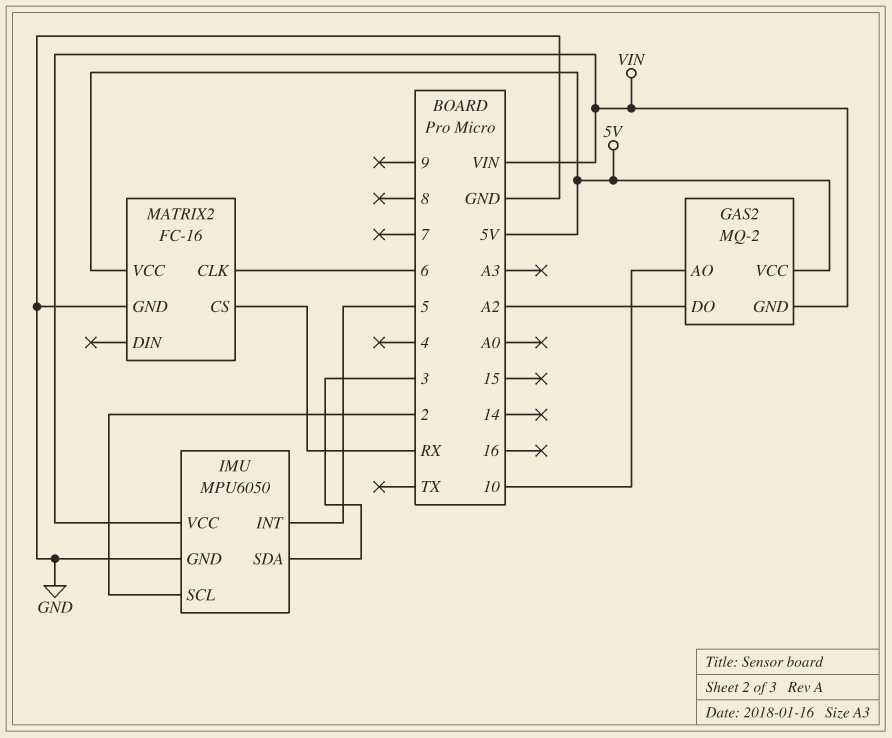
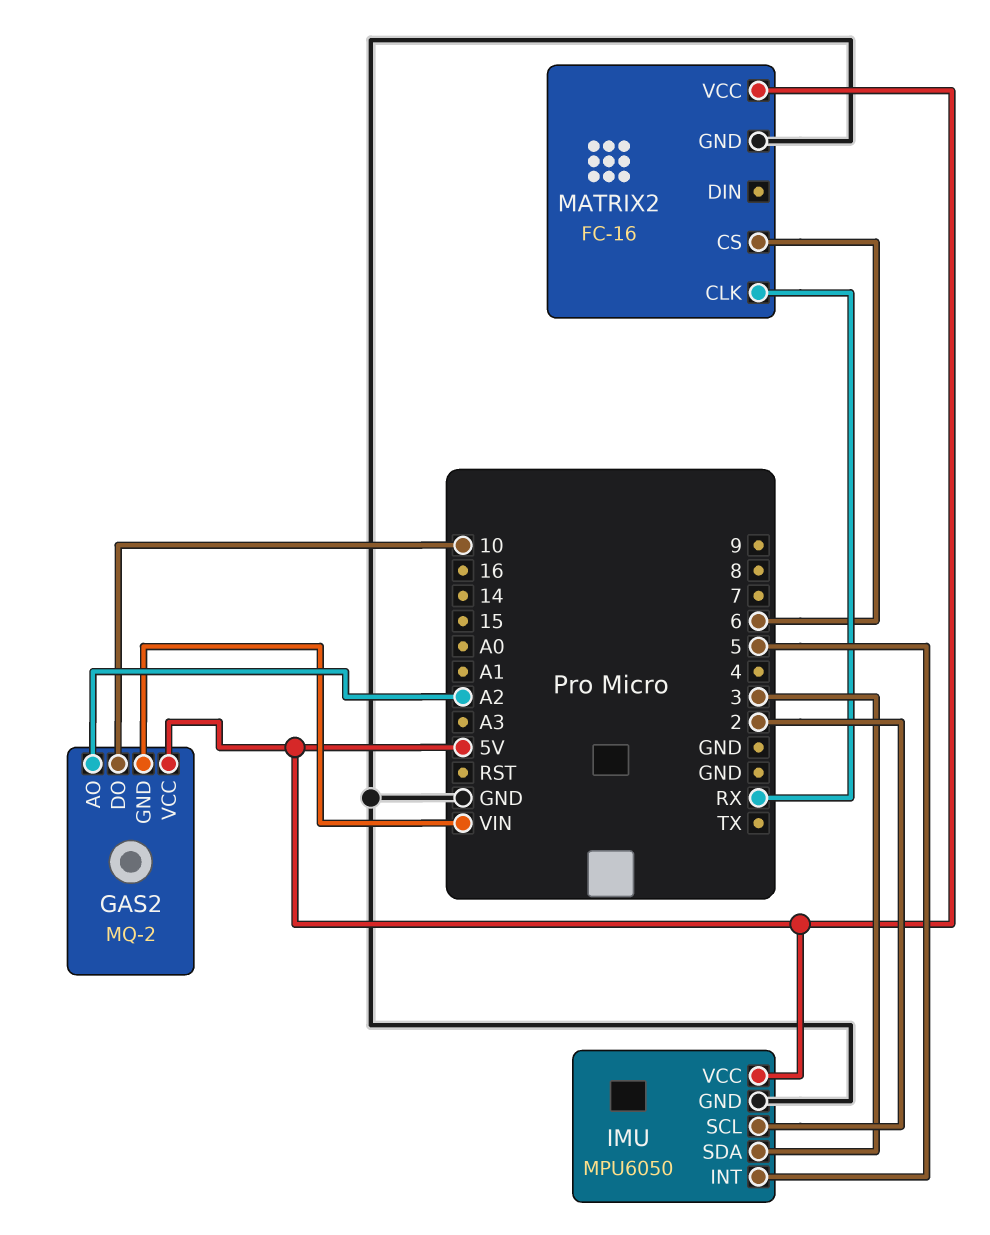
GAS2 pin AO: 10 -> A2
GAS2 pin DO: A2 -> 10
IMU pin VCC: VIN -> 5V
MATRIX2 pin CLK: 6 -> RX
MATRIX2 pin CS: RX -> 6

